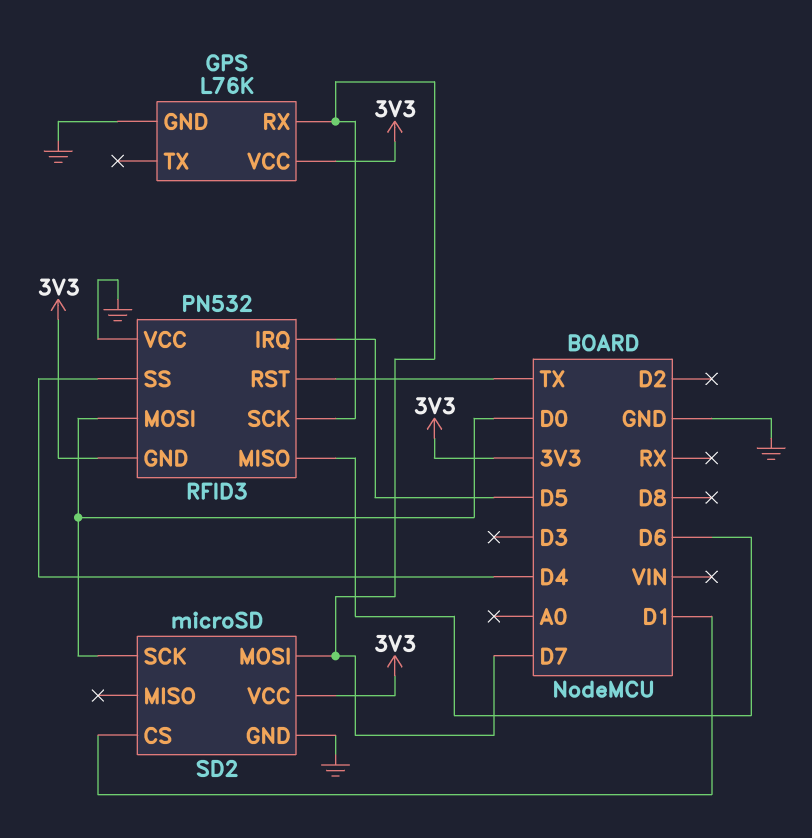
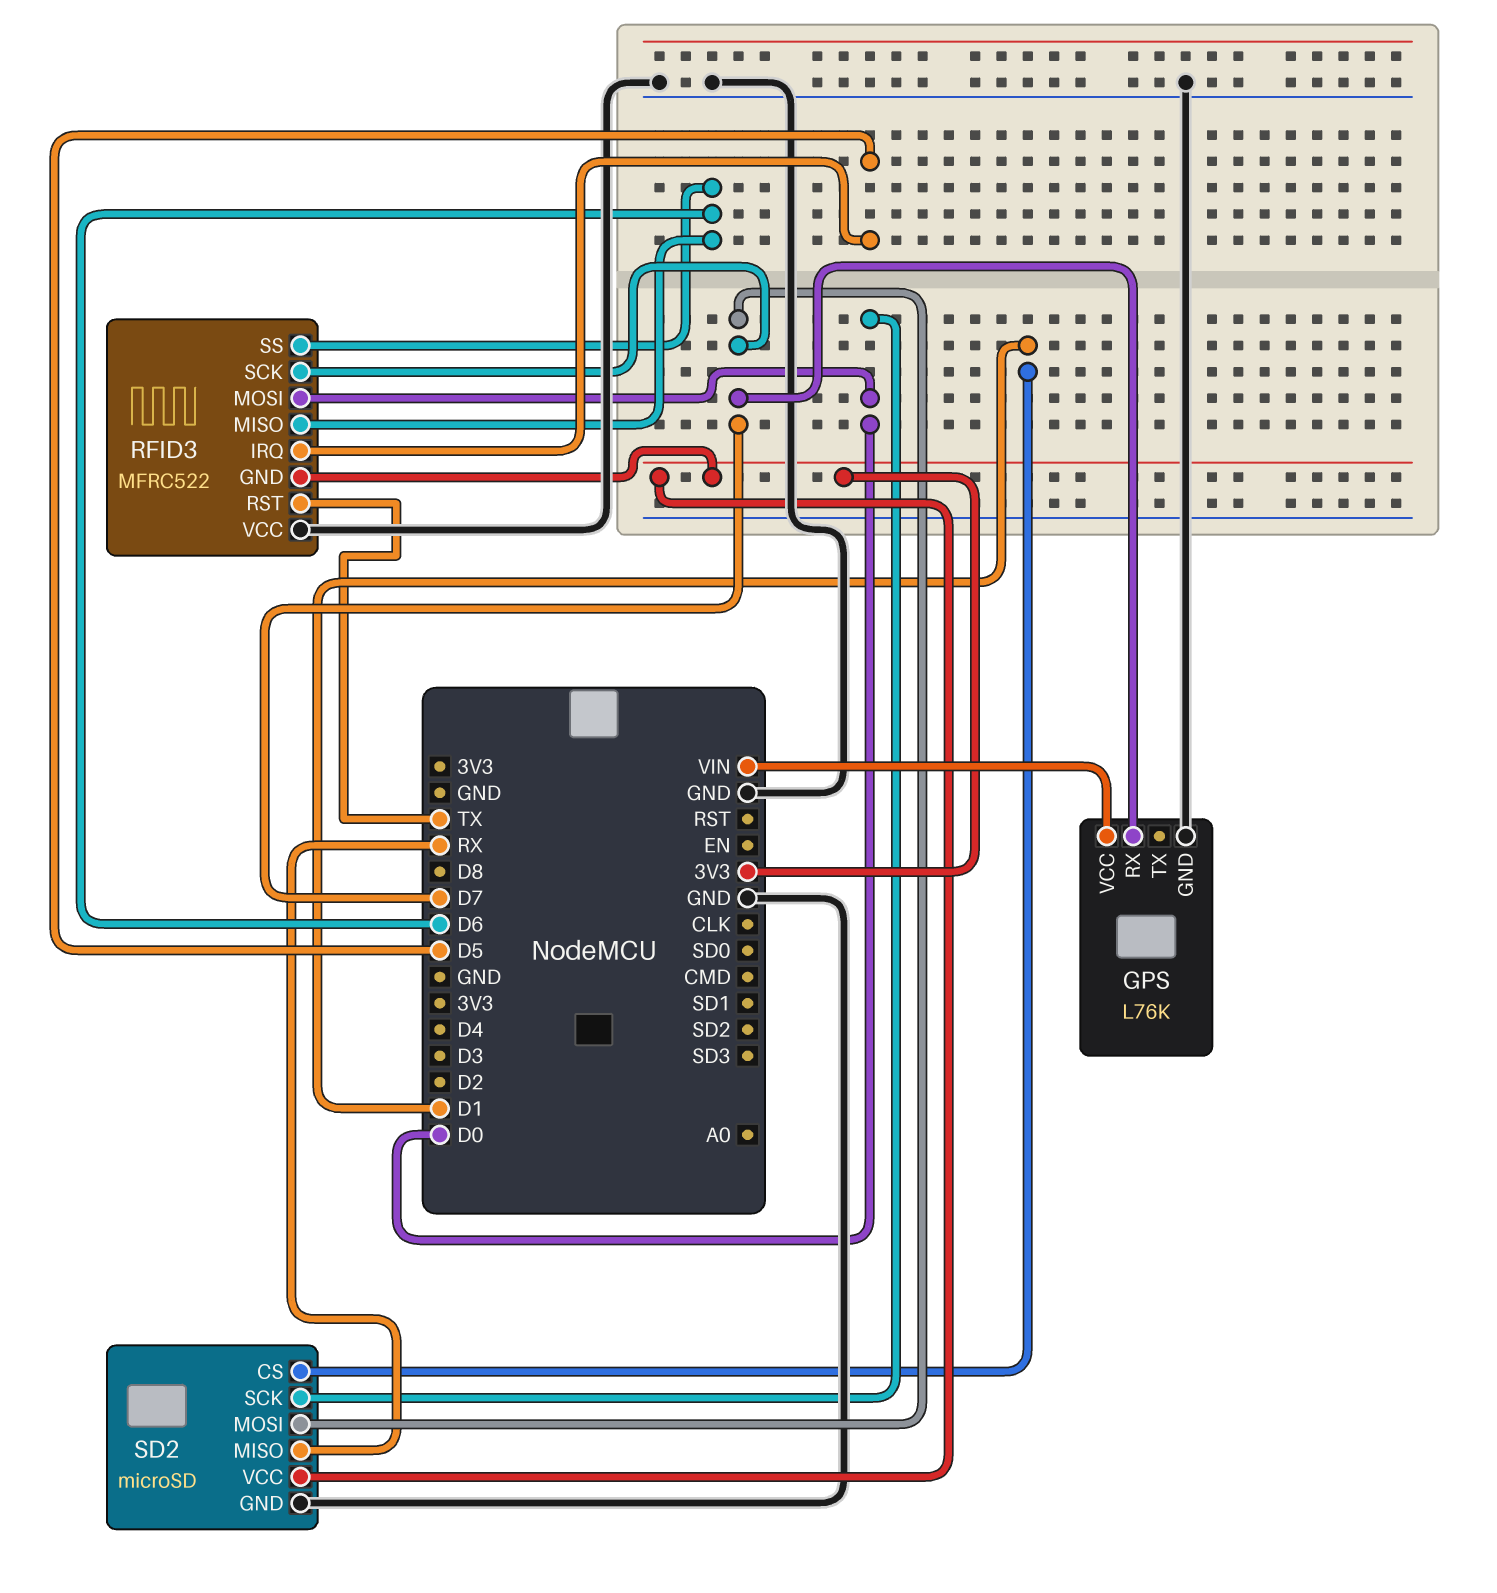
GPS pin VCC: 3V3 -> VIN
RFID3: PN532 -> MFRC522
RFID3 pin SS: D4 -> D6
SD2 pin MISO: none -> RX

